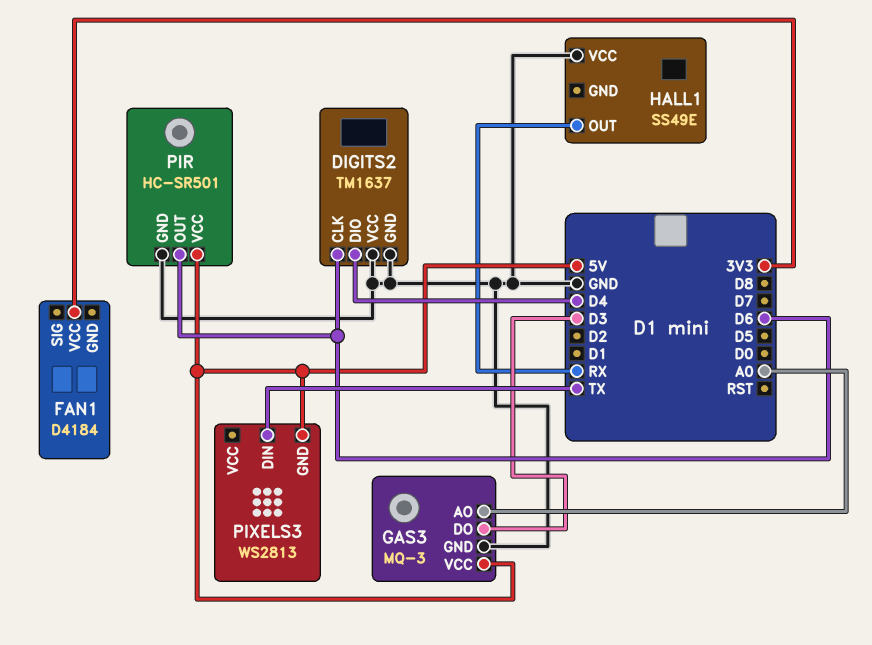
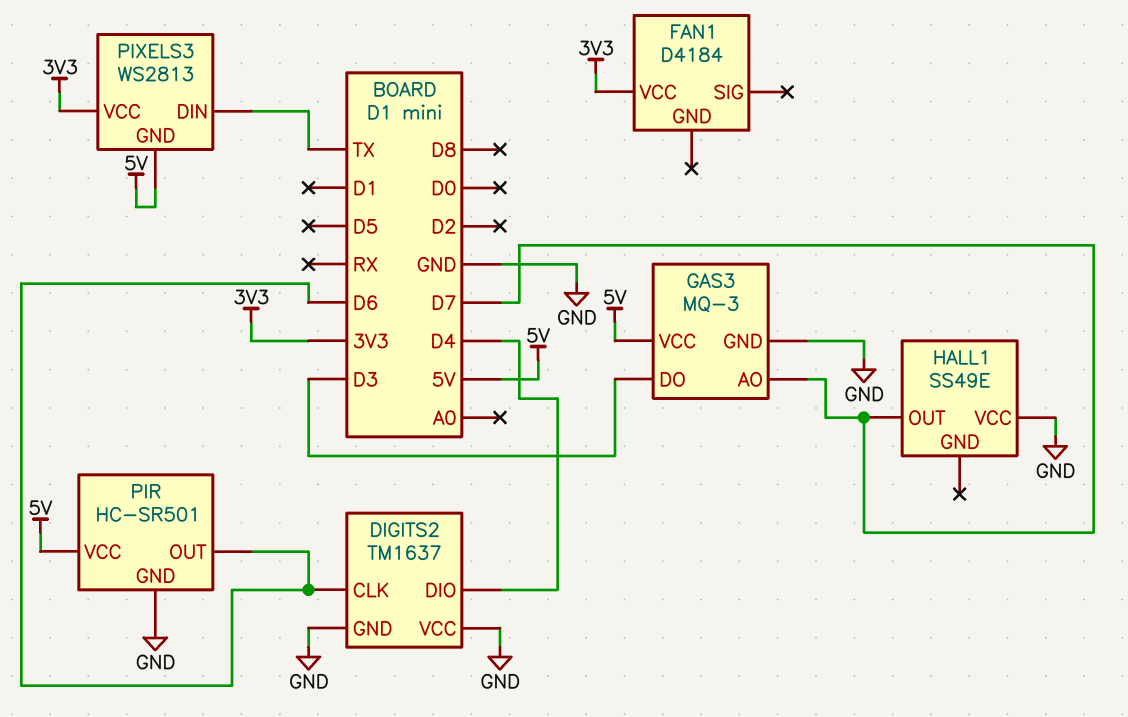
GAS3 pin AO: A0 -> D7
HALL1 pin OUT: RX -> D7
PIXELS3 pin VCC: none -> 3V3

